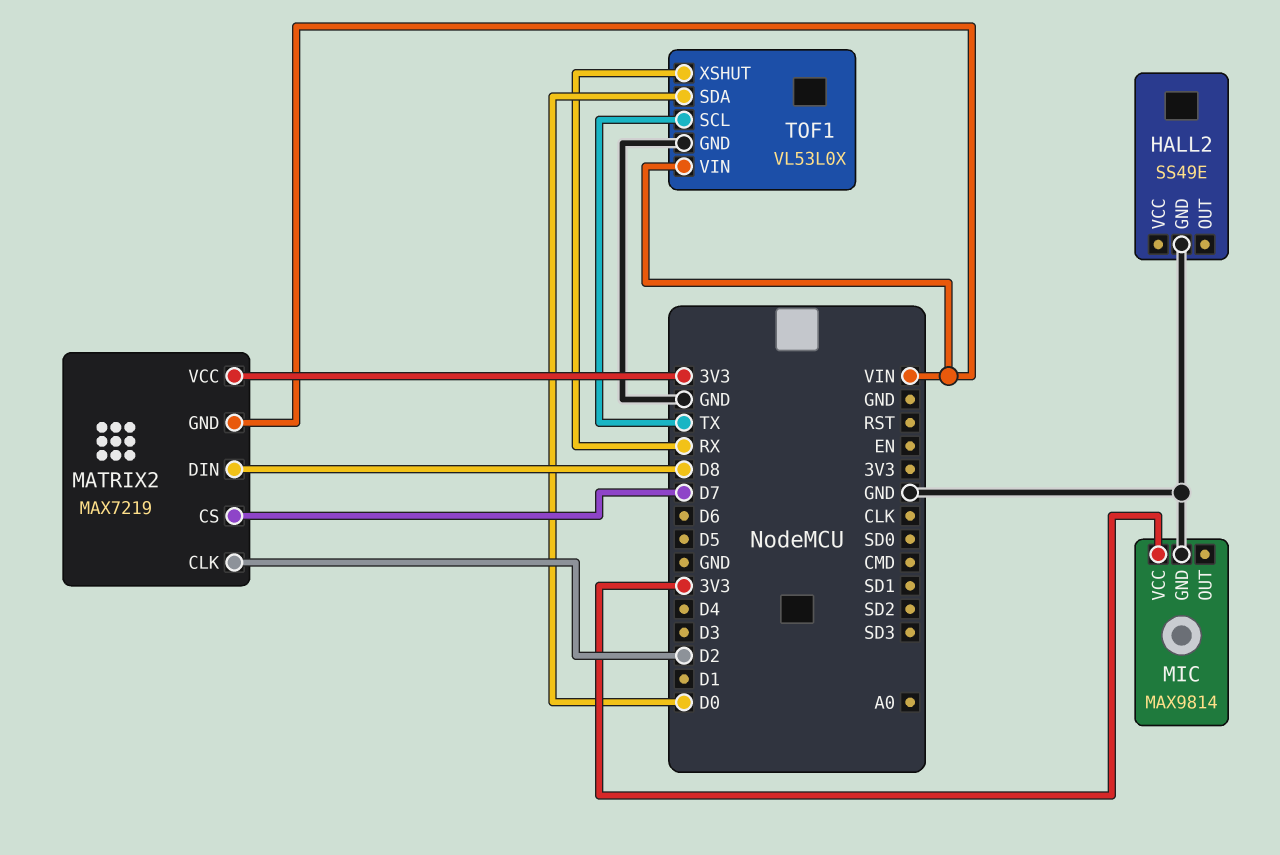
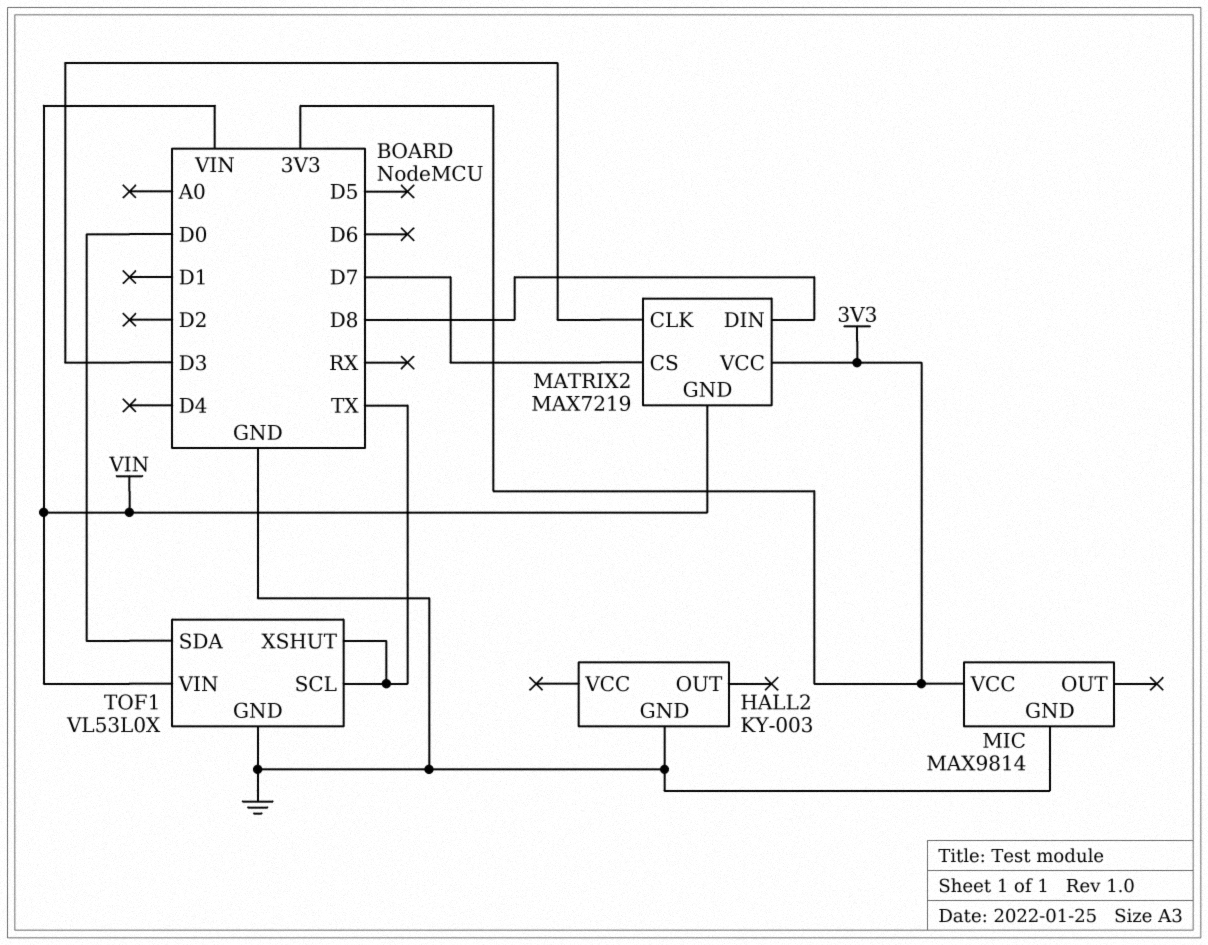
HALL2: SS49E -> KY-003
MATRIX2 pin CLK: D2 -> D3
TOF1 pin XSHUT: RX -> TX

